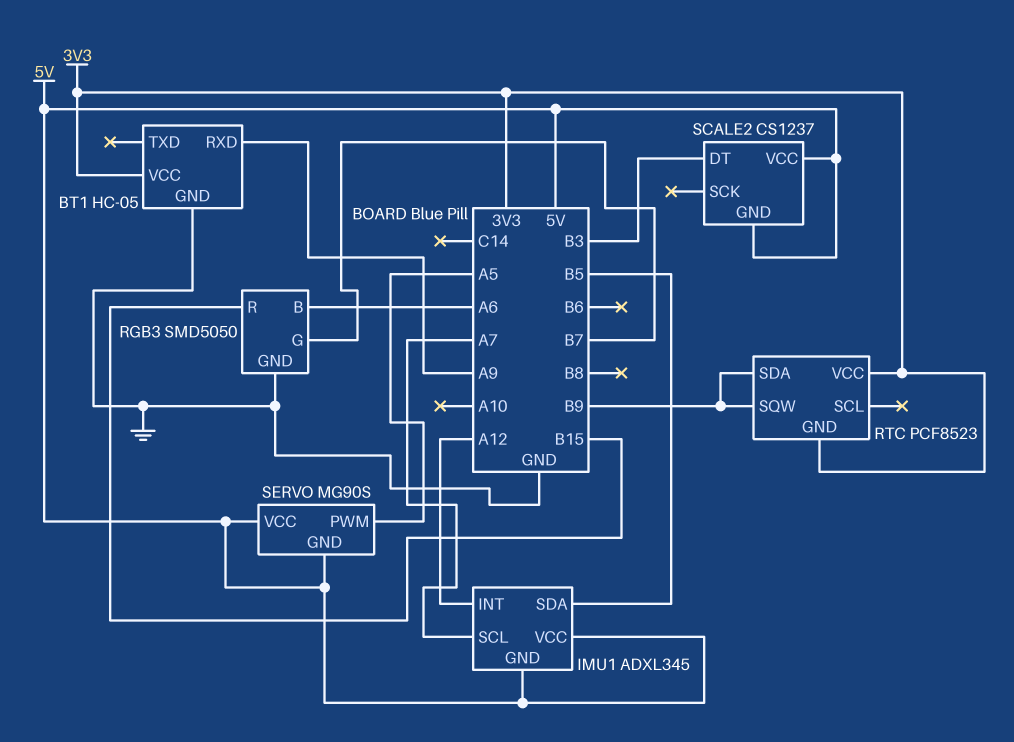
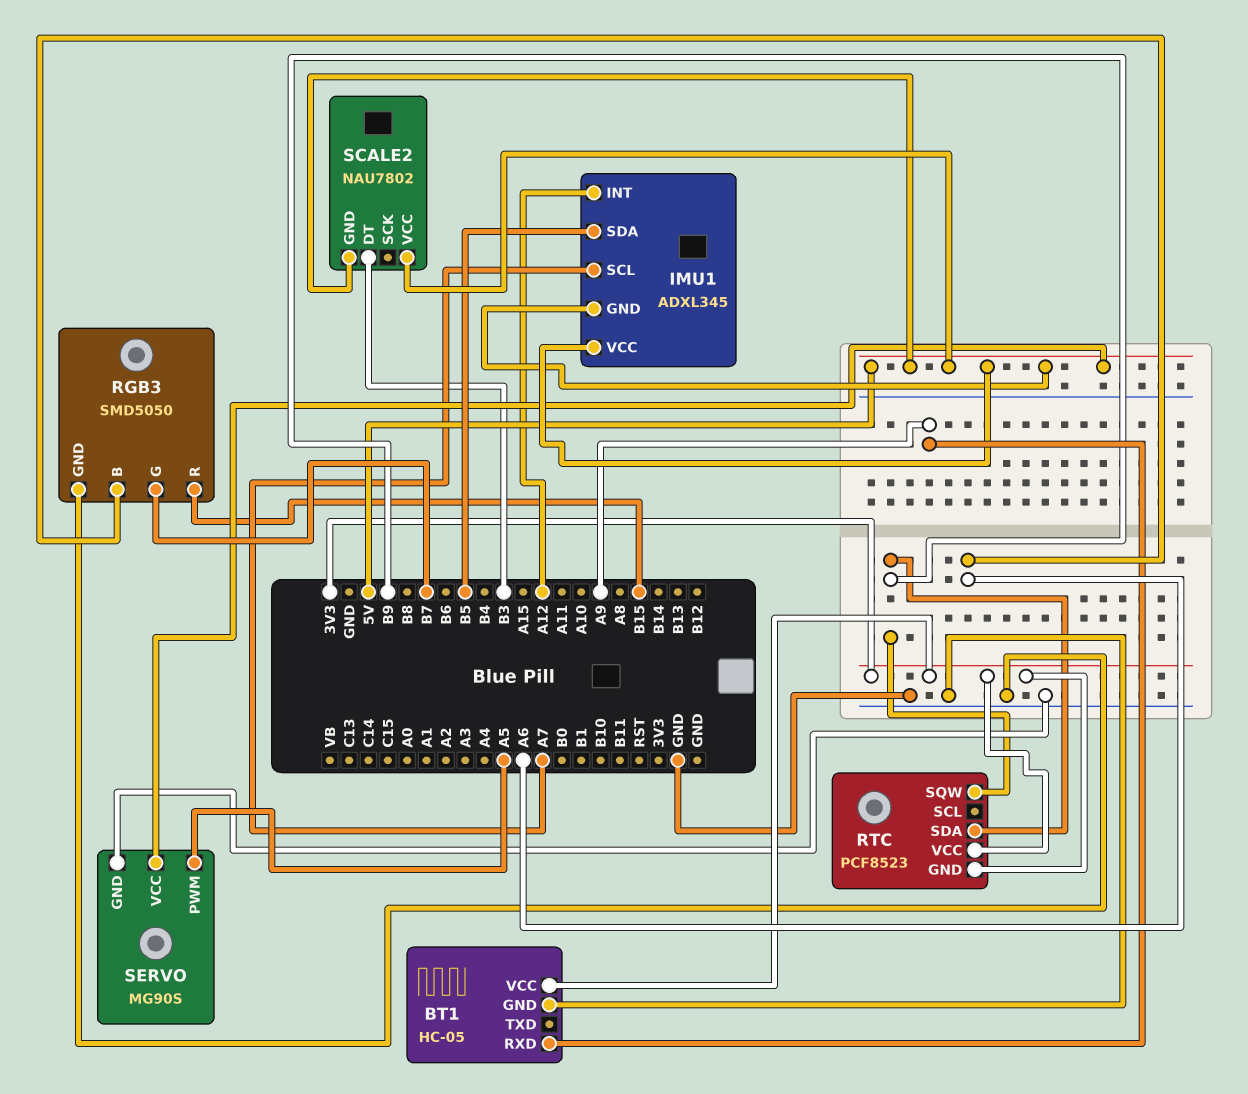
SCALE2: CS1237 -> NAU7802
SERVO pin GND: 5V -> GND

